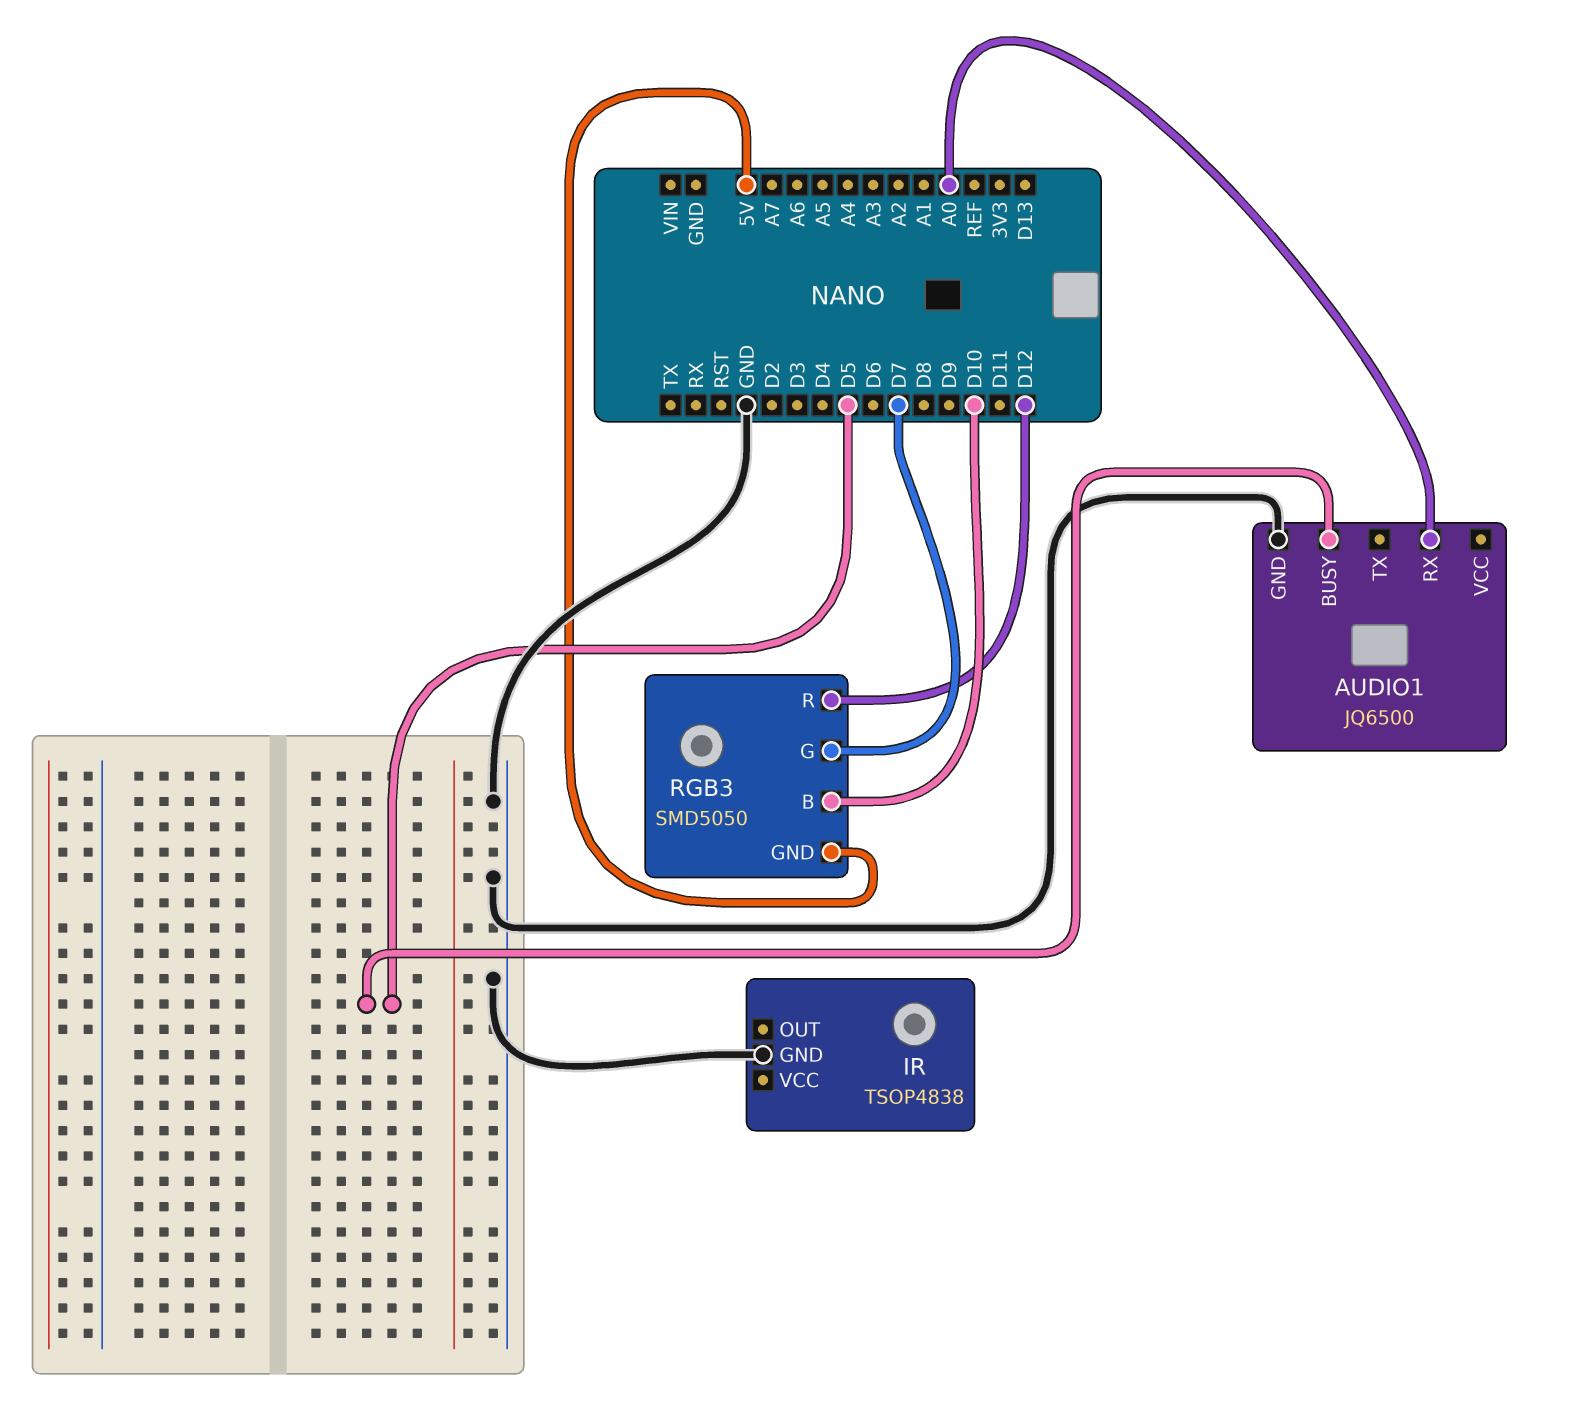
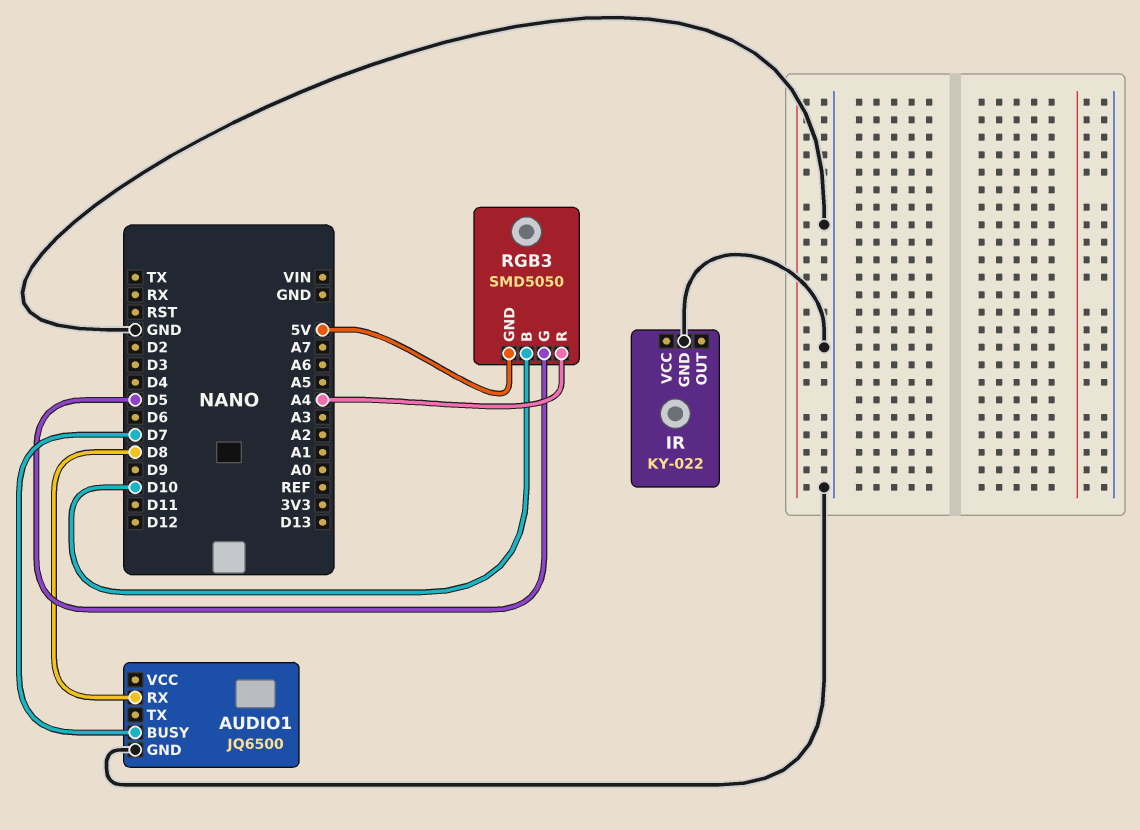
AUDIO1 pin BUSY: D5 -> D7
AUDIO1 pin RX: A0 -> D8
IR: TSOP4838 -> KY-022
RGB3 pin G: D7 -> D5
RGB3 pin R: D12 -> A4

